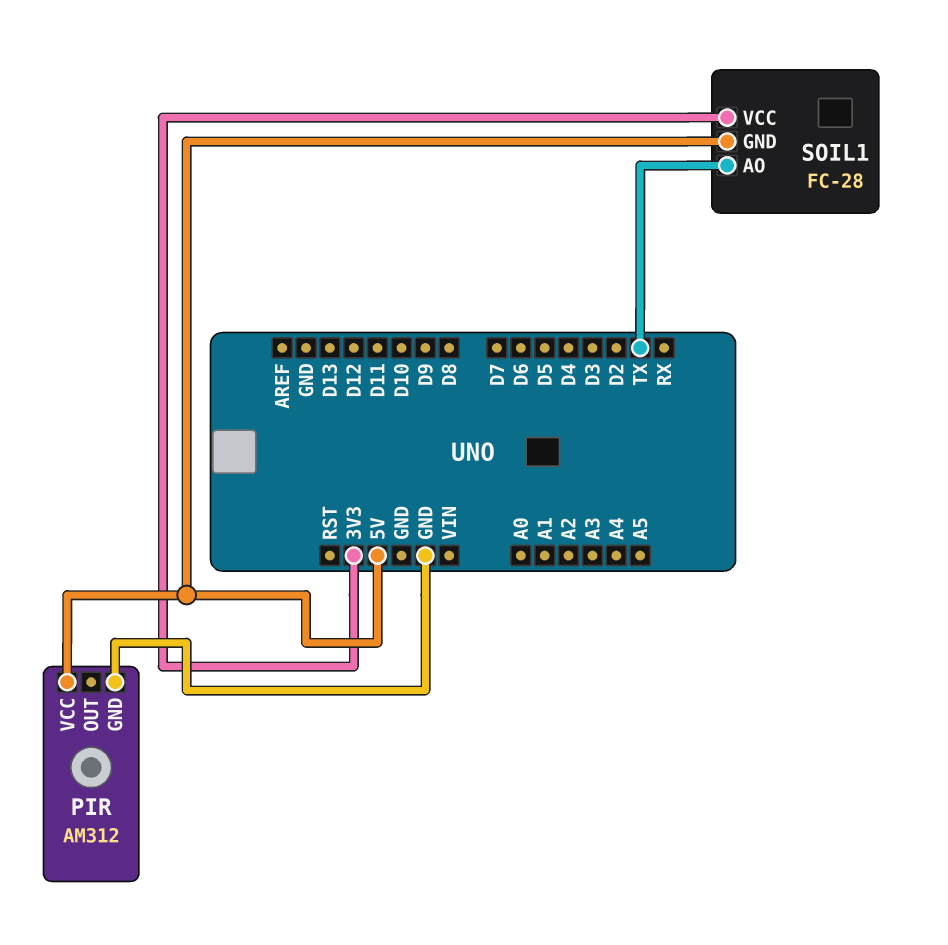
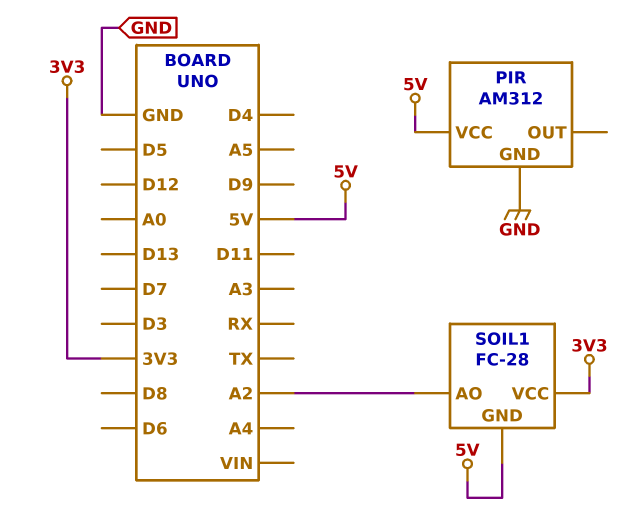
SOIL1 pin AO: TX -> A2

